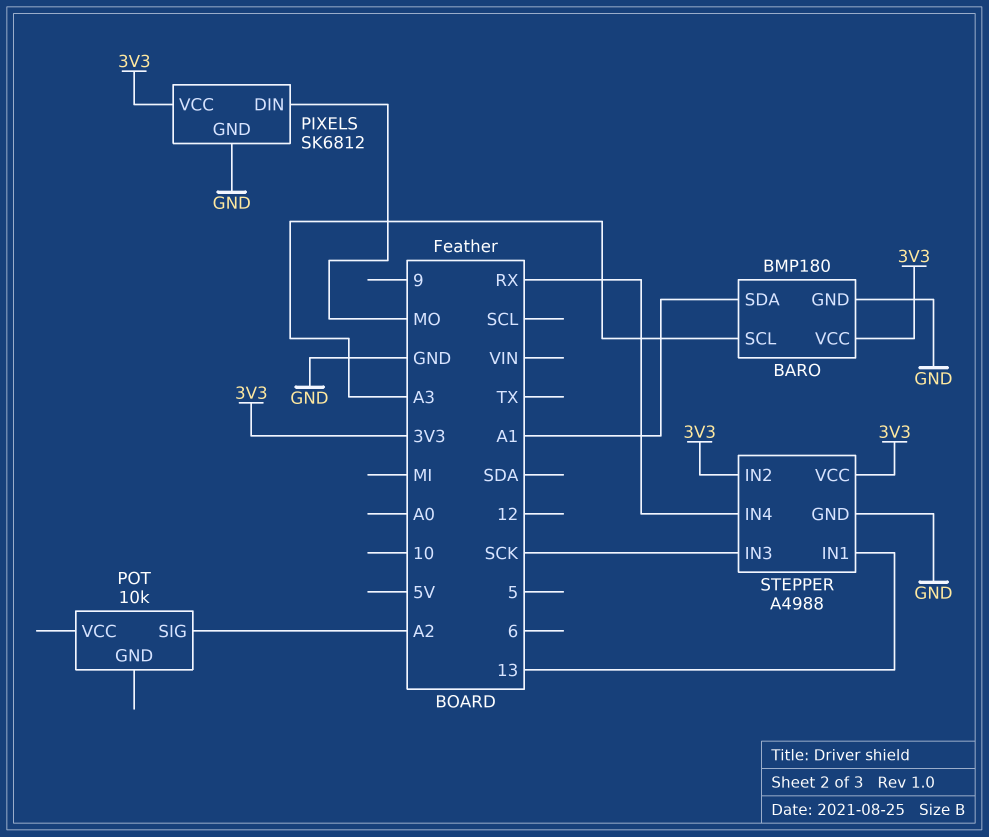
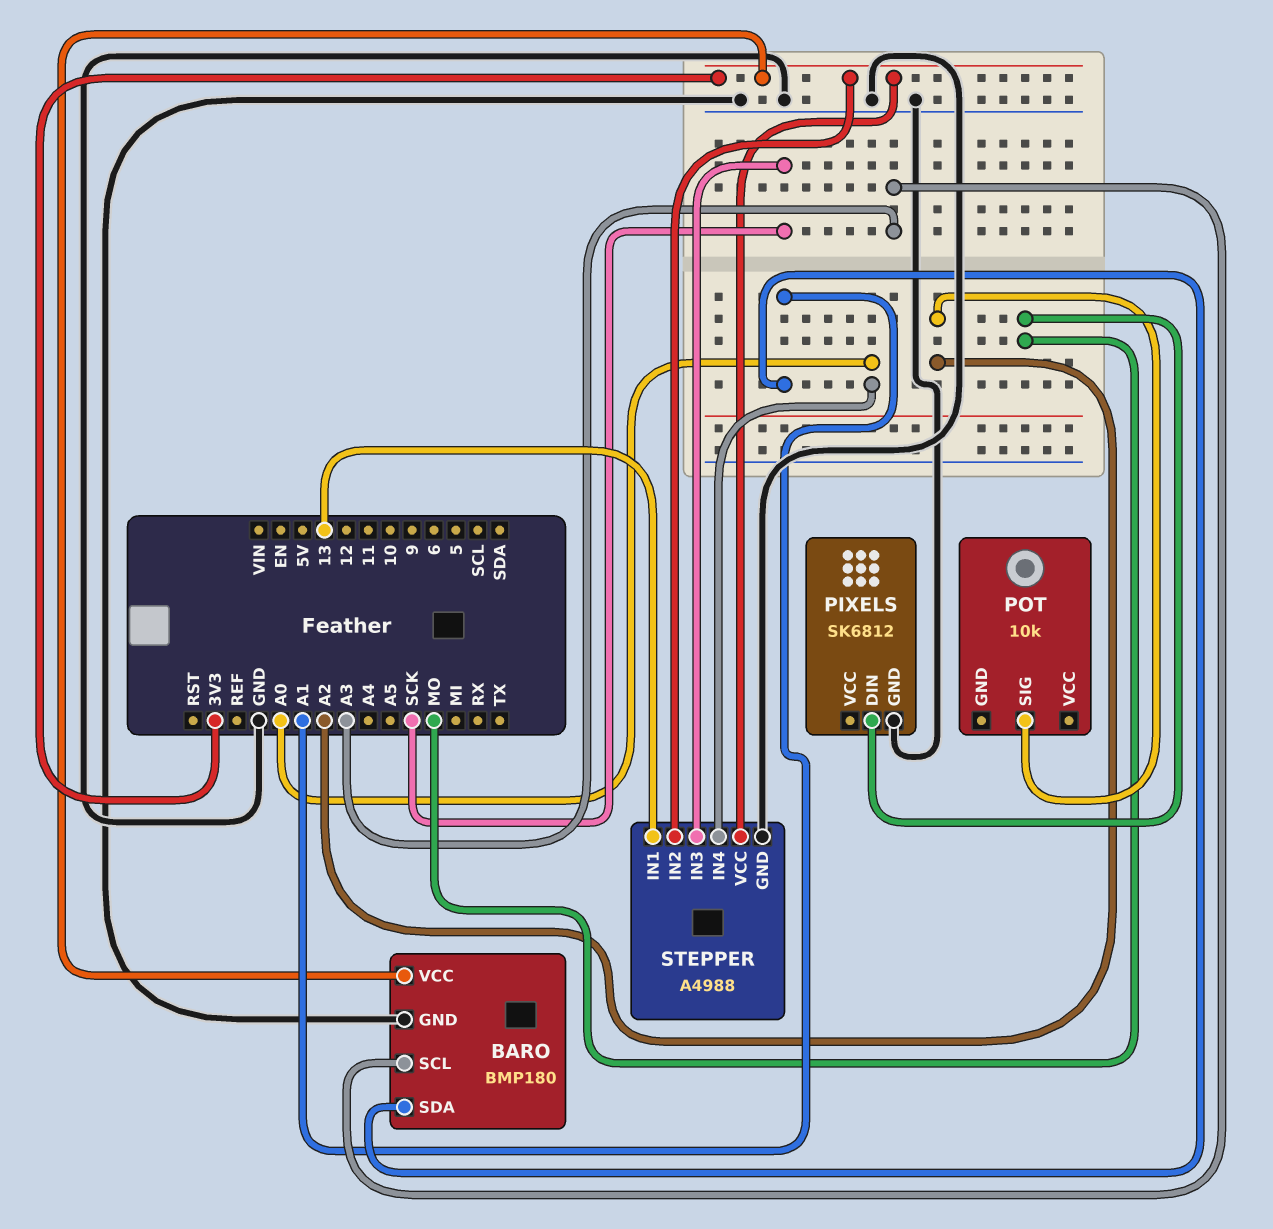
PIXELS pin VCC: 3V3 -> none
STEPPER pin IN4: RX -> A0

